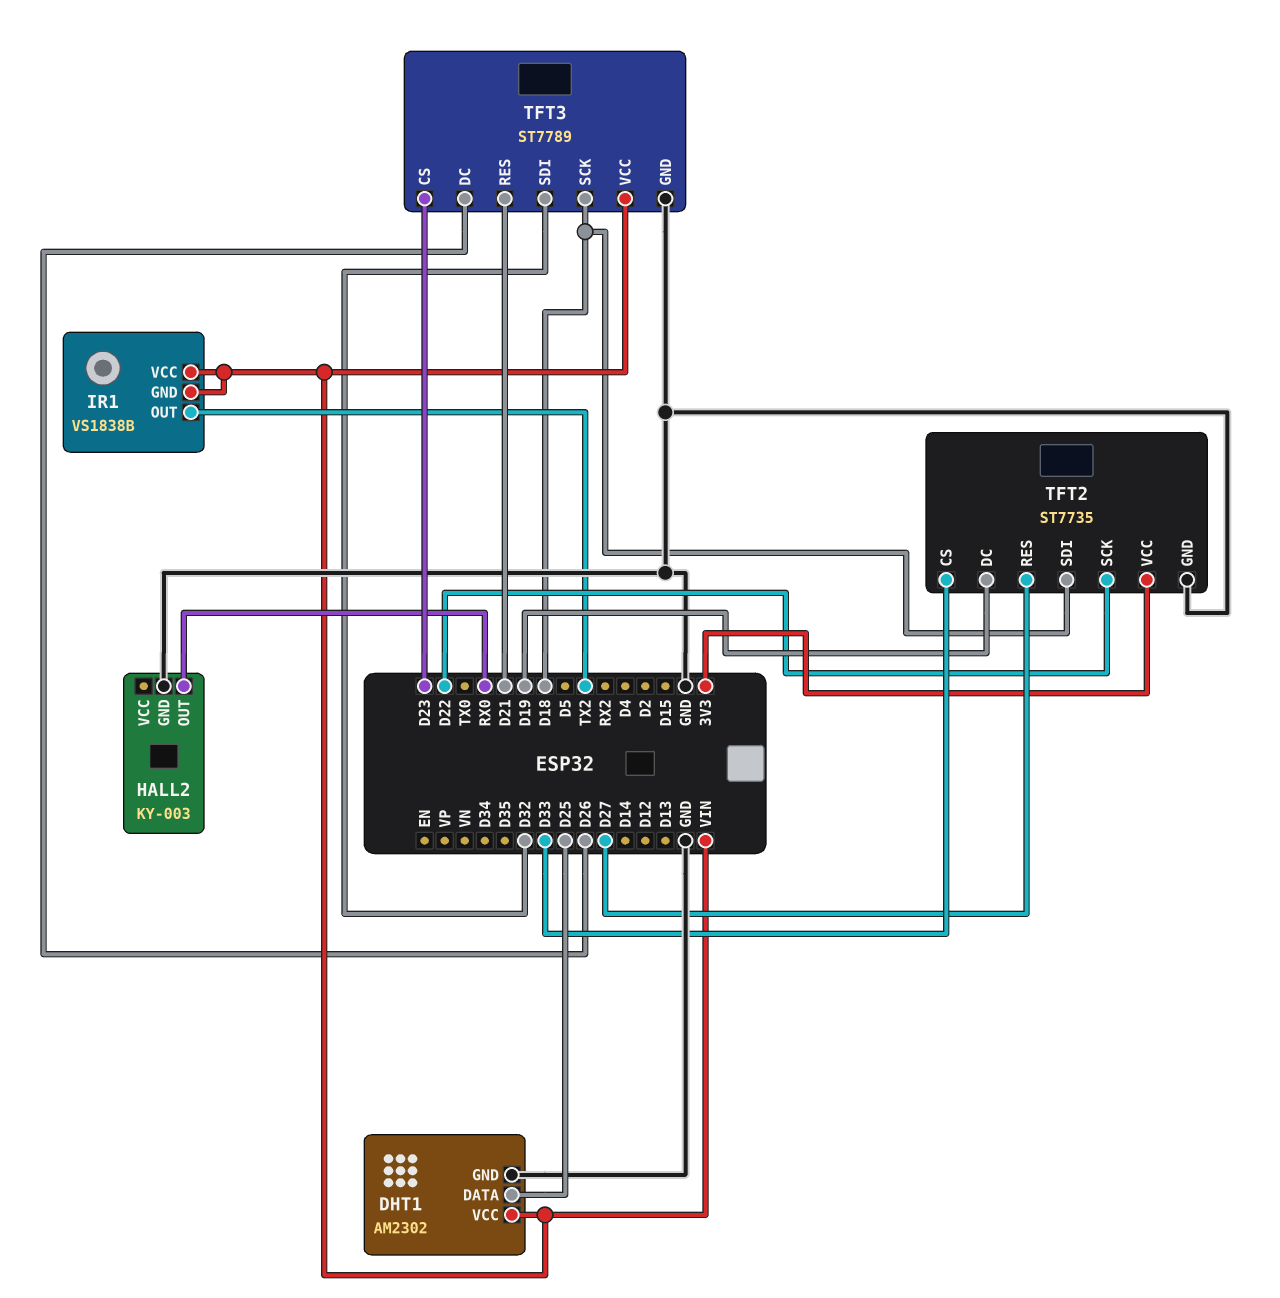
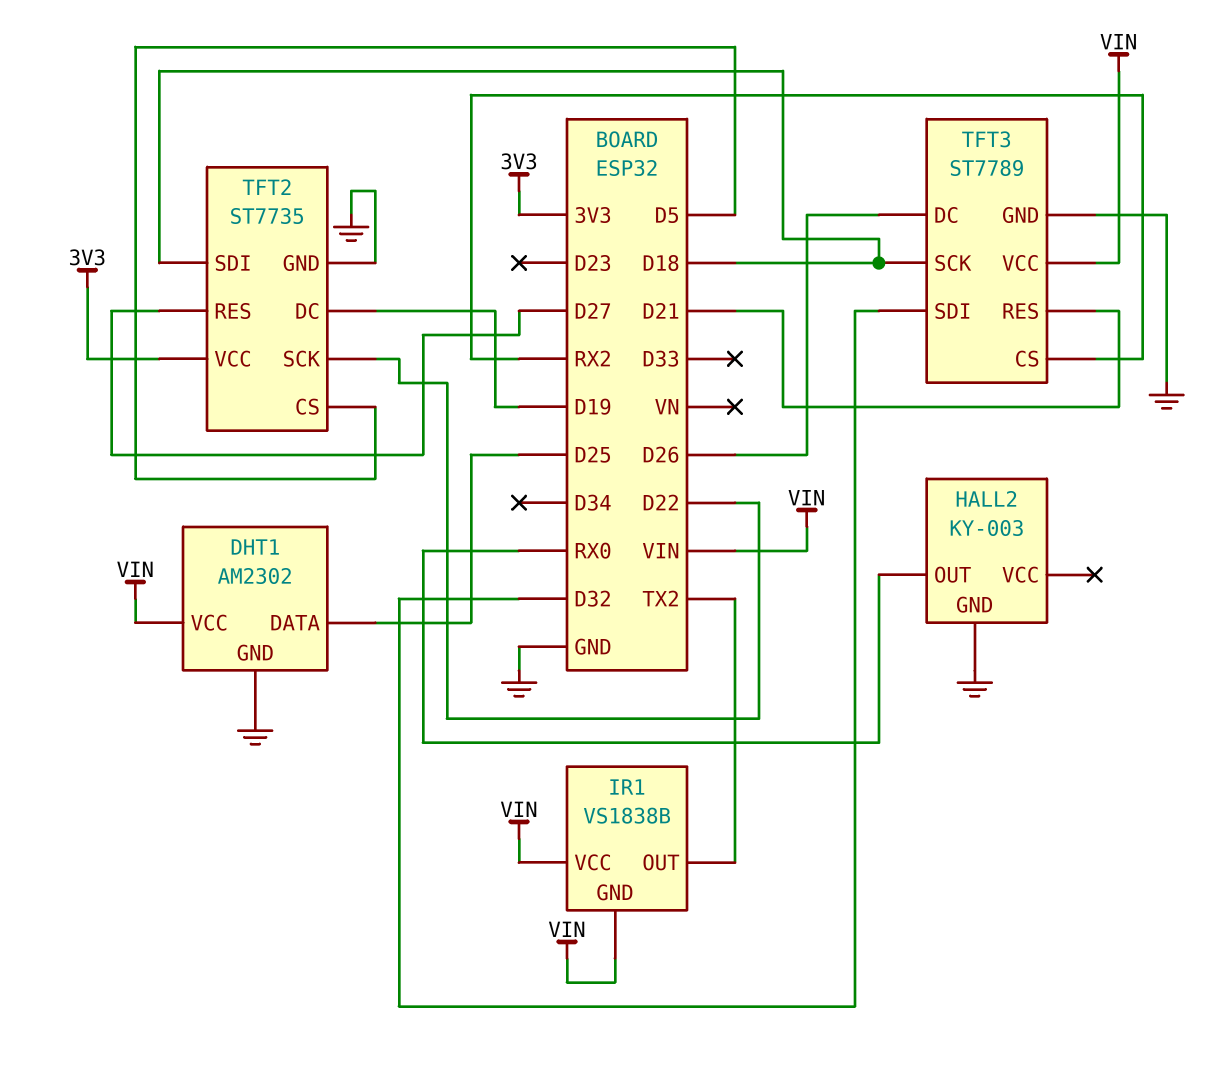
TFT2 pin CS: D33 -> D5
TFT3 pin CS: D23 -> RX2

